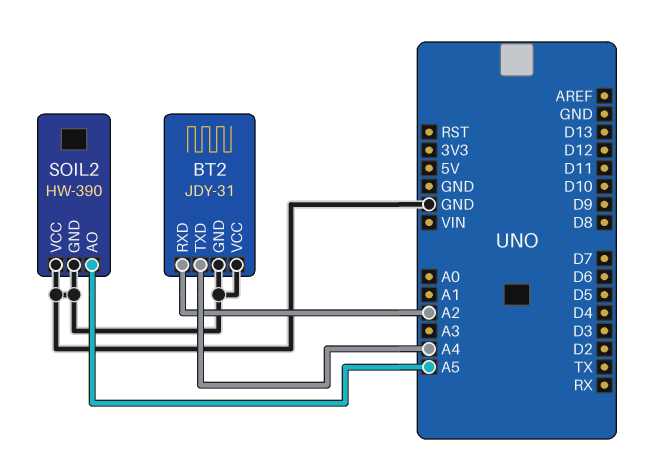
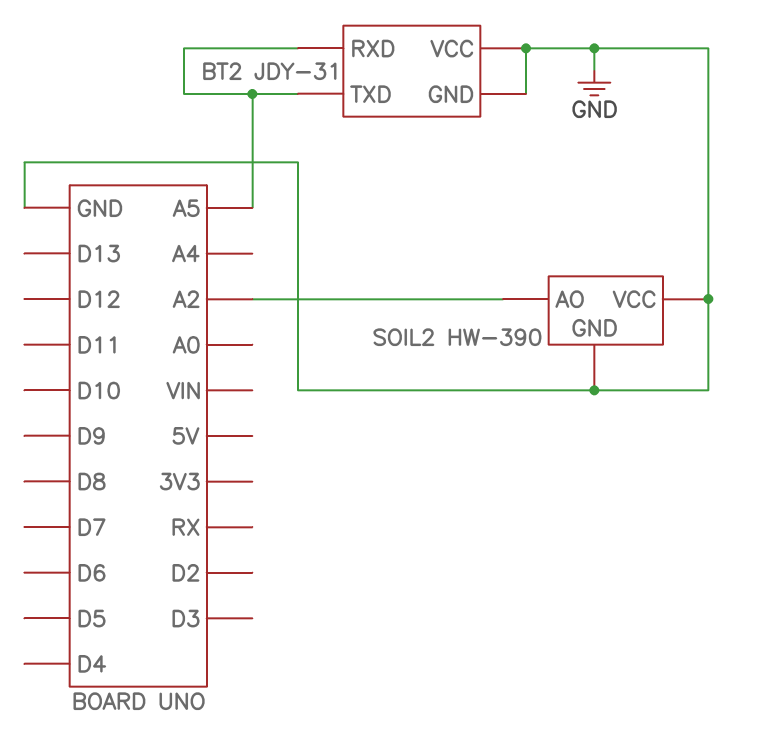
BT2 pin RXD: A2 -> A5
BT2 pin TXD: A4 -> A5
SOIL2 pin AO: A5 -> A2

